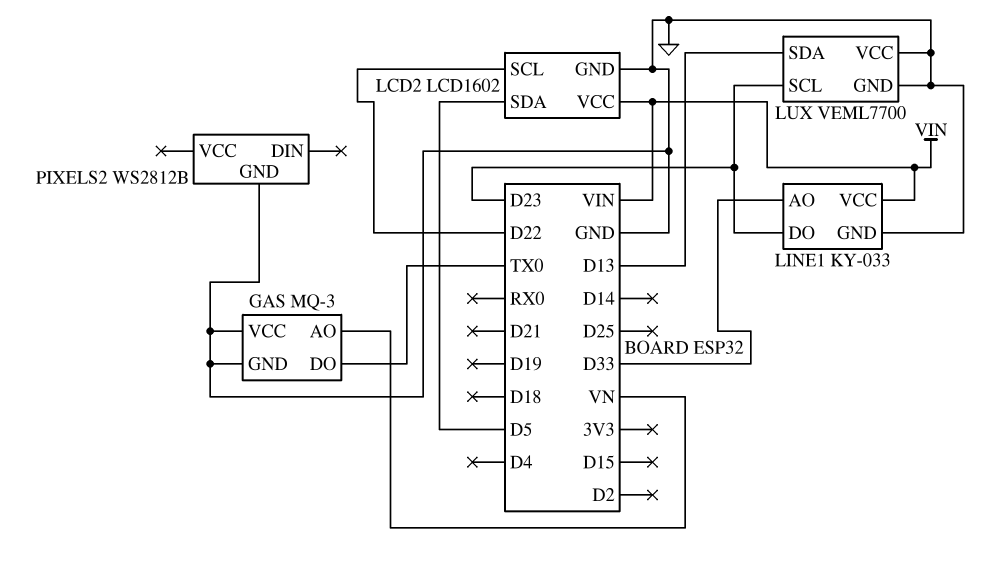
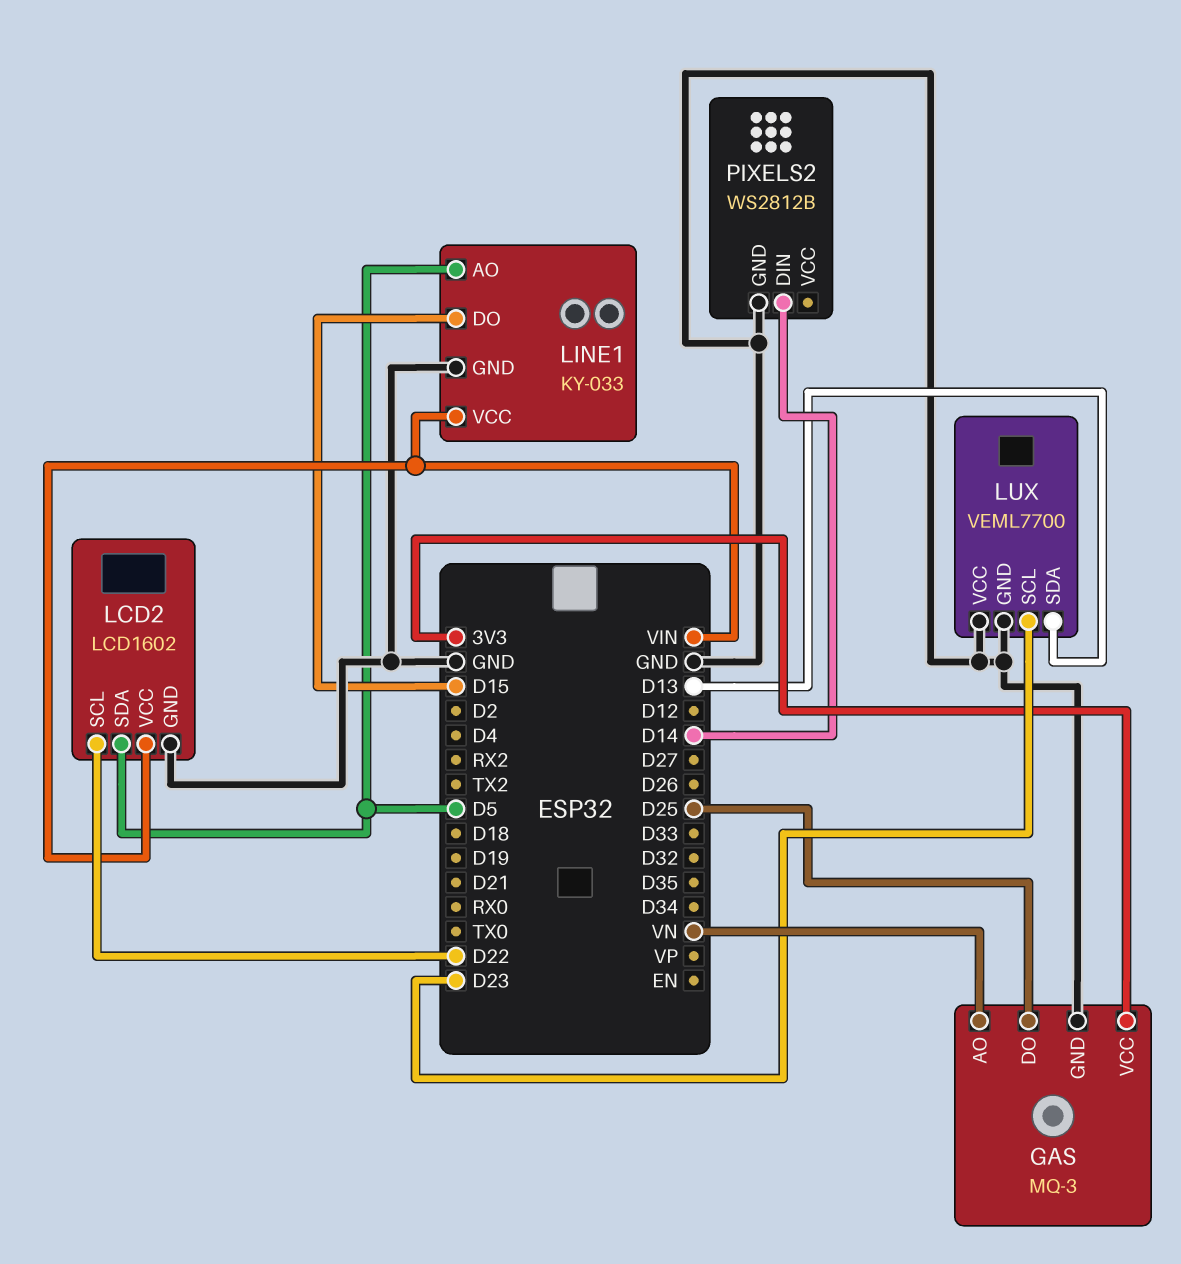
GAS pin DO: TX0 -> D25
GAS pin VCC: GND -> 3V3
LINE1 pin AO: D33 -> D5
LINE1 pin DO: D23 -> D15
PIXELS2 pin DIN: none -> D14

